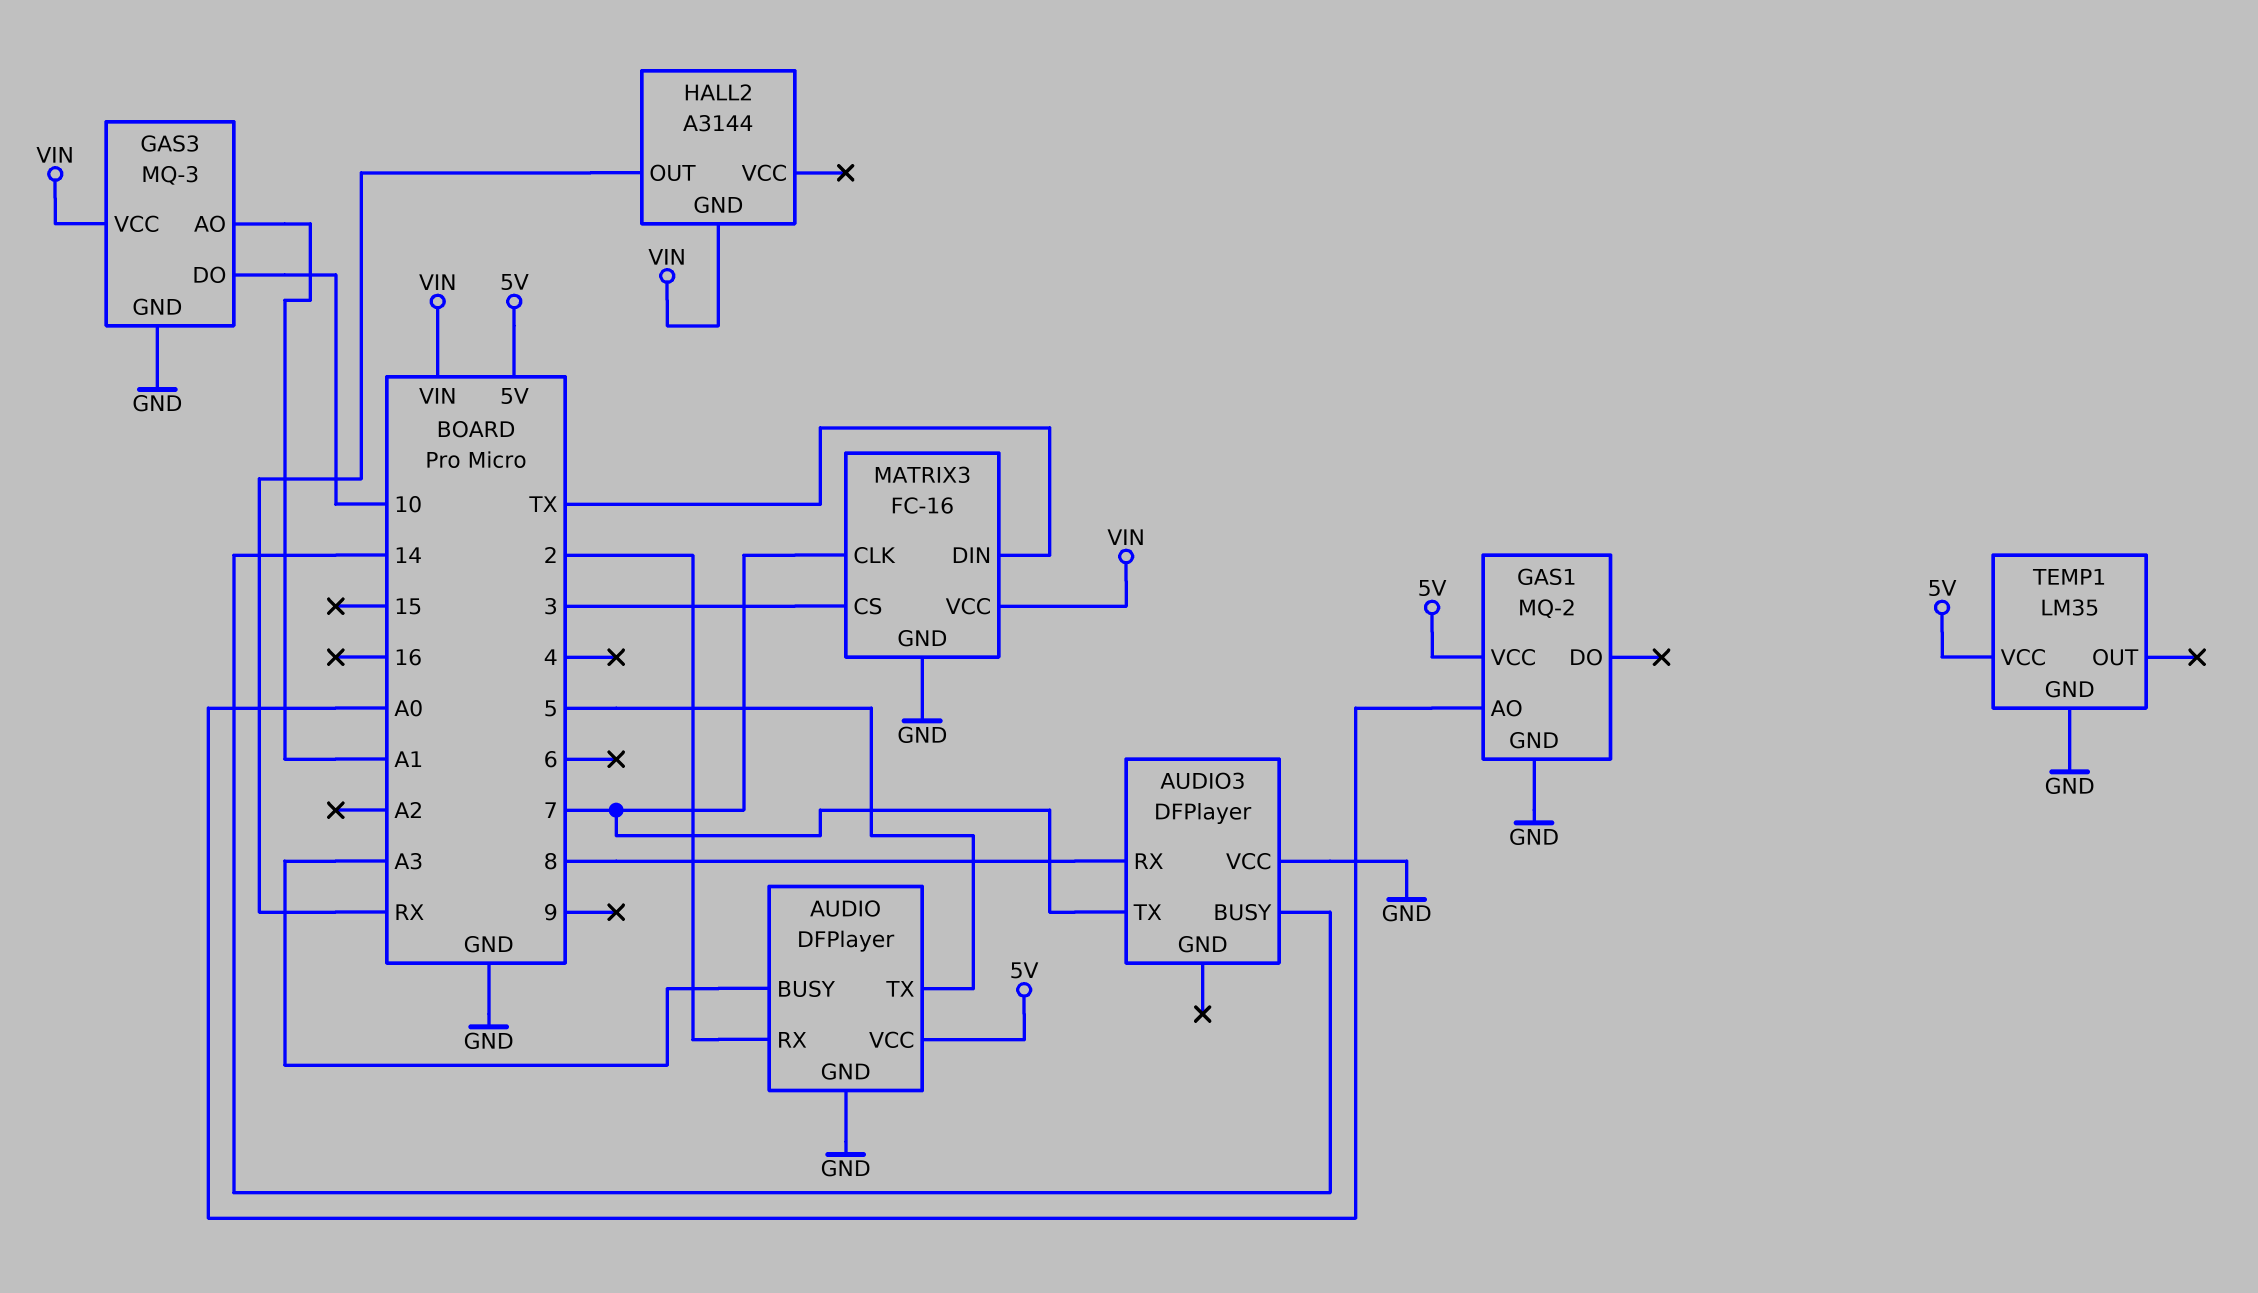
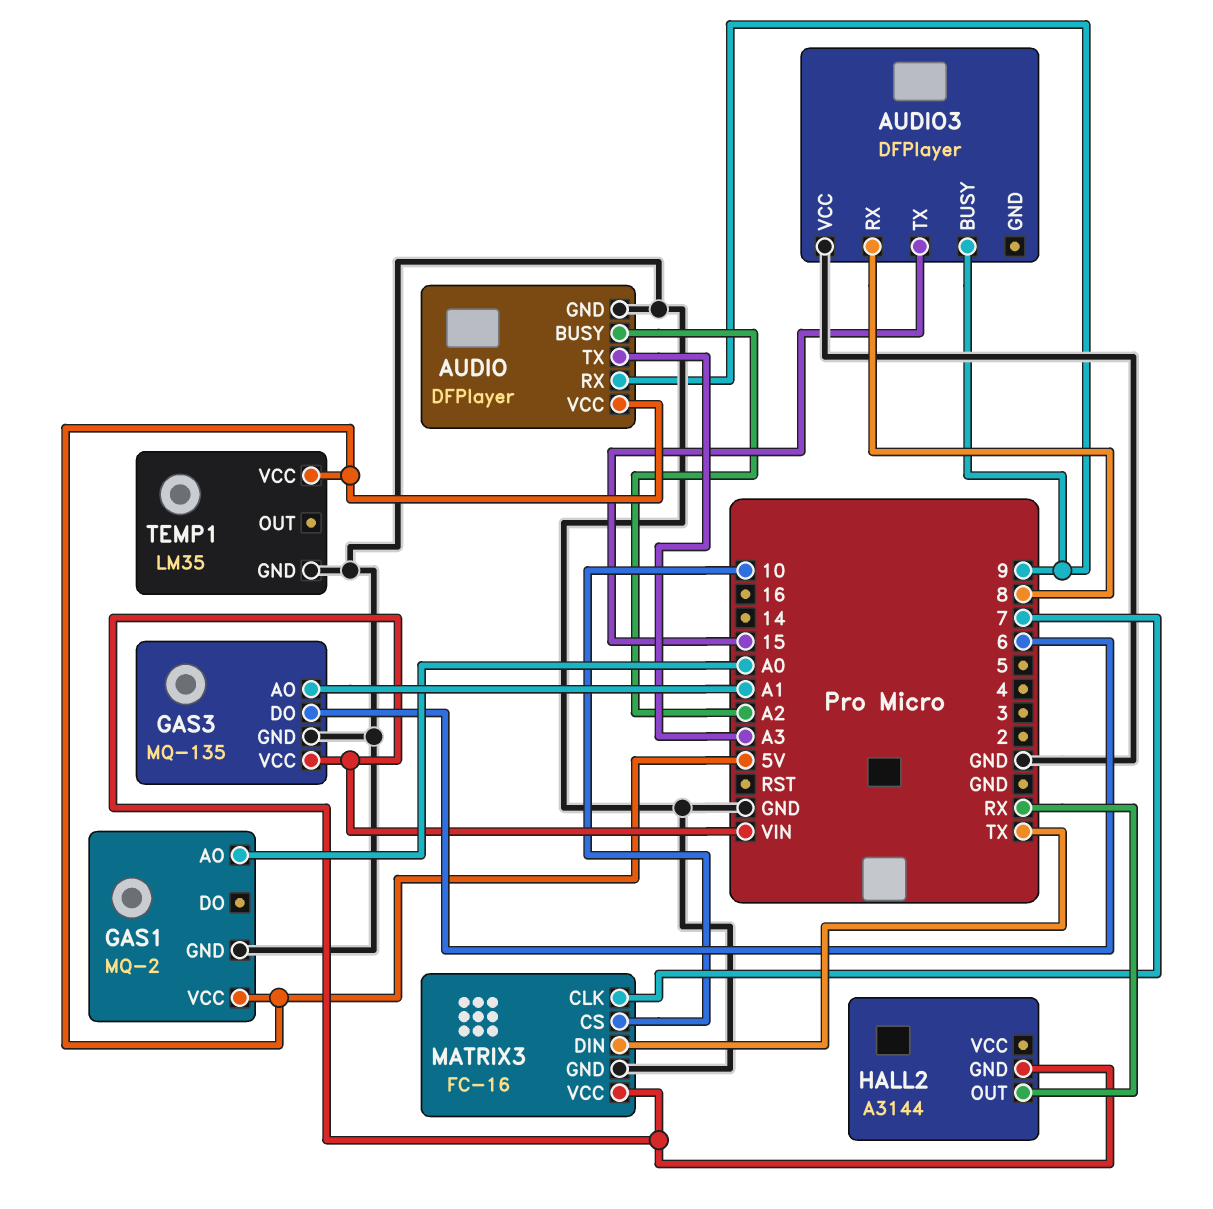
AUDIO pin BUSY: A3 -> A2
AUDIO pin RX: 2 -> 9
AUDIO pin TX: 5 -> A3
AUDIO3 pin BUSY: 14 -> 9
AUDIO3 pin TX: 7 -> 15
GAS3: MQ-3 -> MQ-135
GAS3 pin DO: 10 -> 6
MATRIX3 pin CS: 3 -> 10

